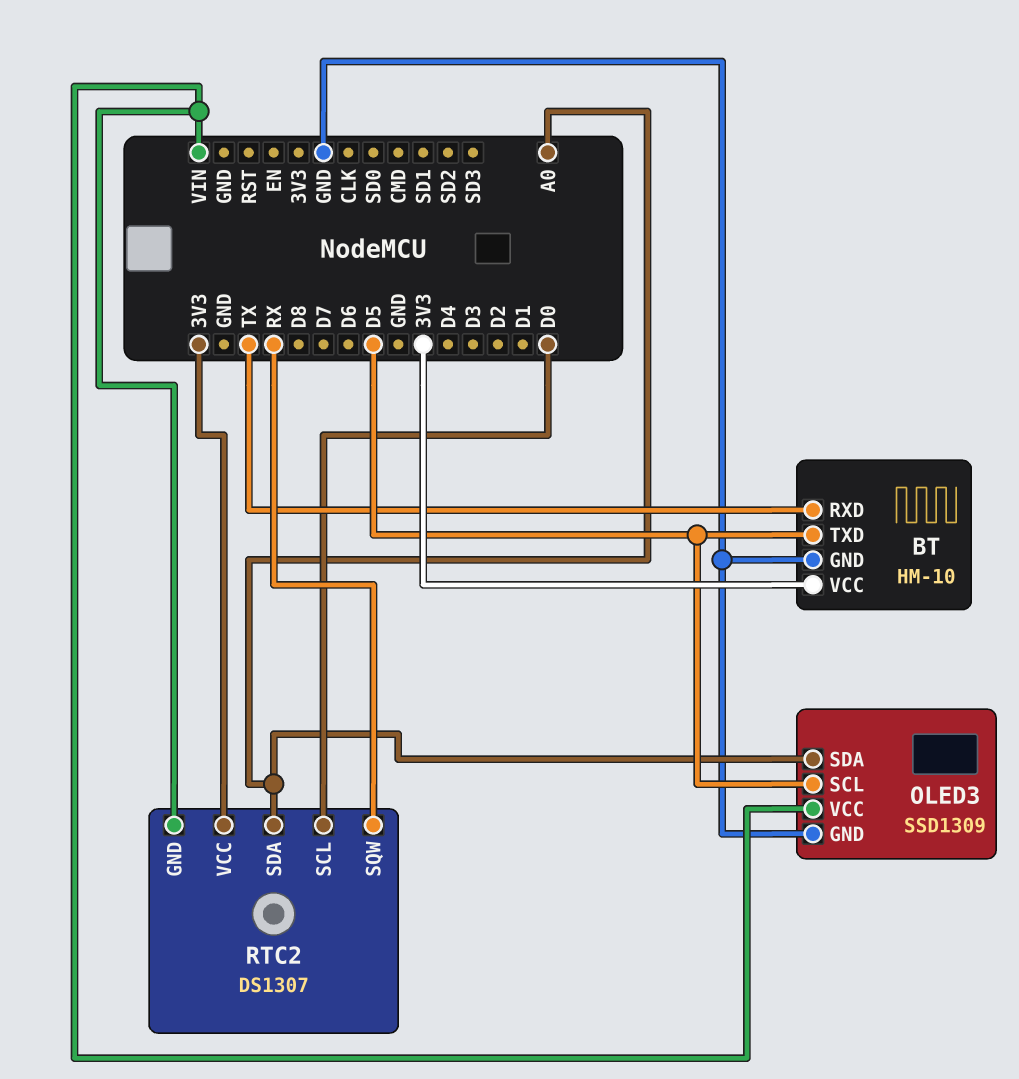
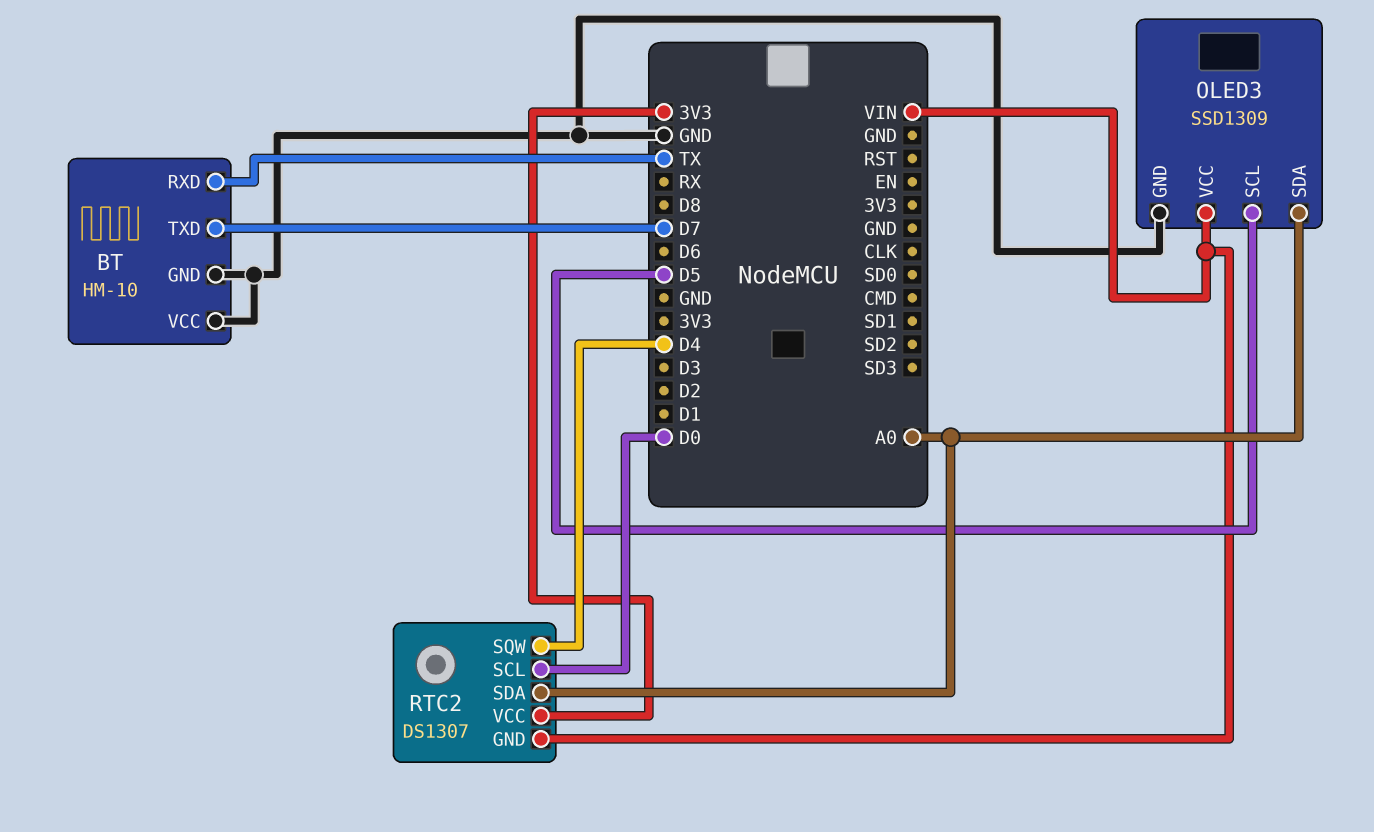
BT pin TXD: D5 -> D7
BT pin VCC: 3V3 -> GND
RTC2 pin SQW: RX -> D4

